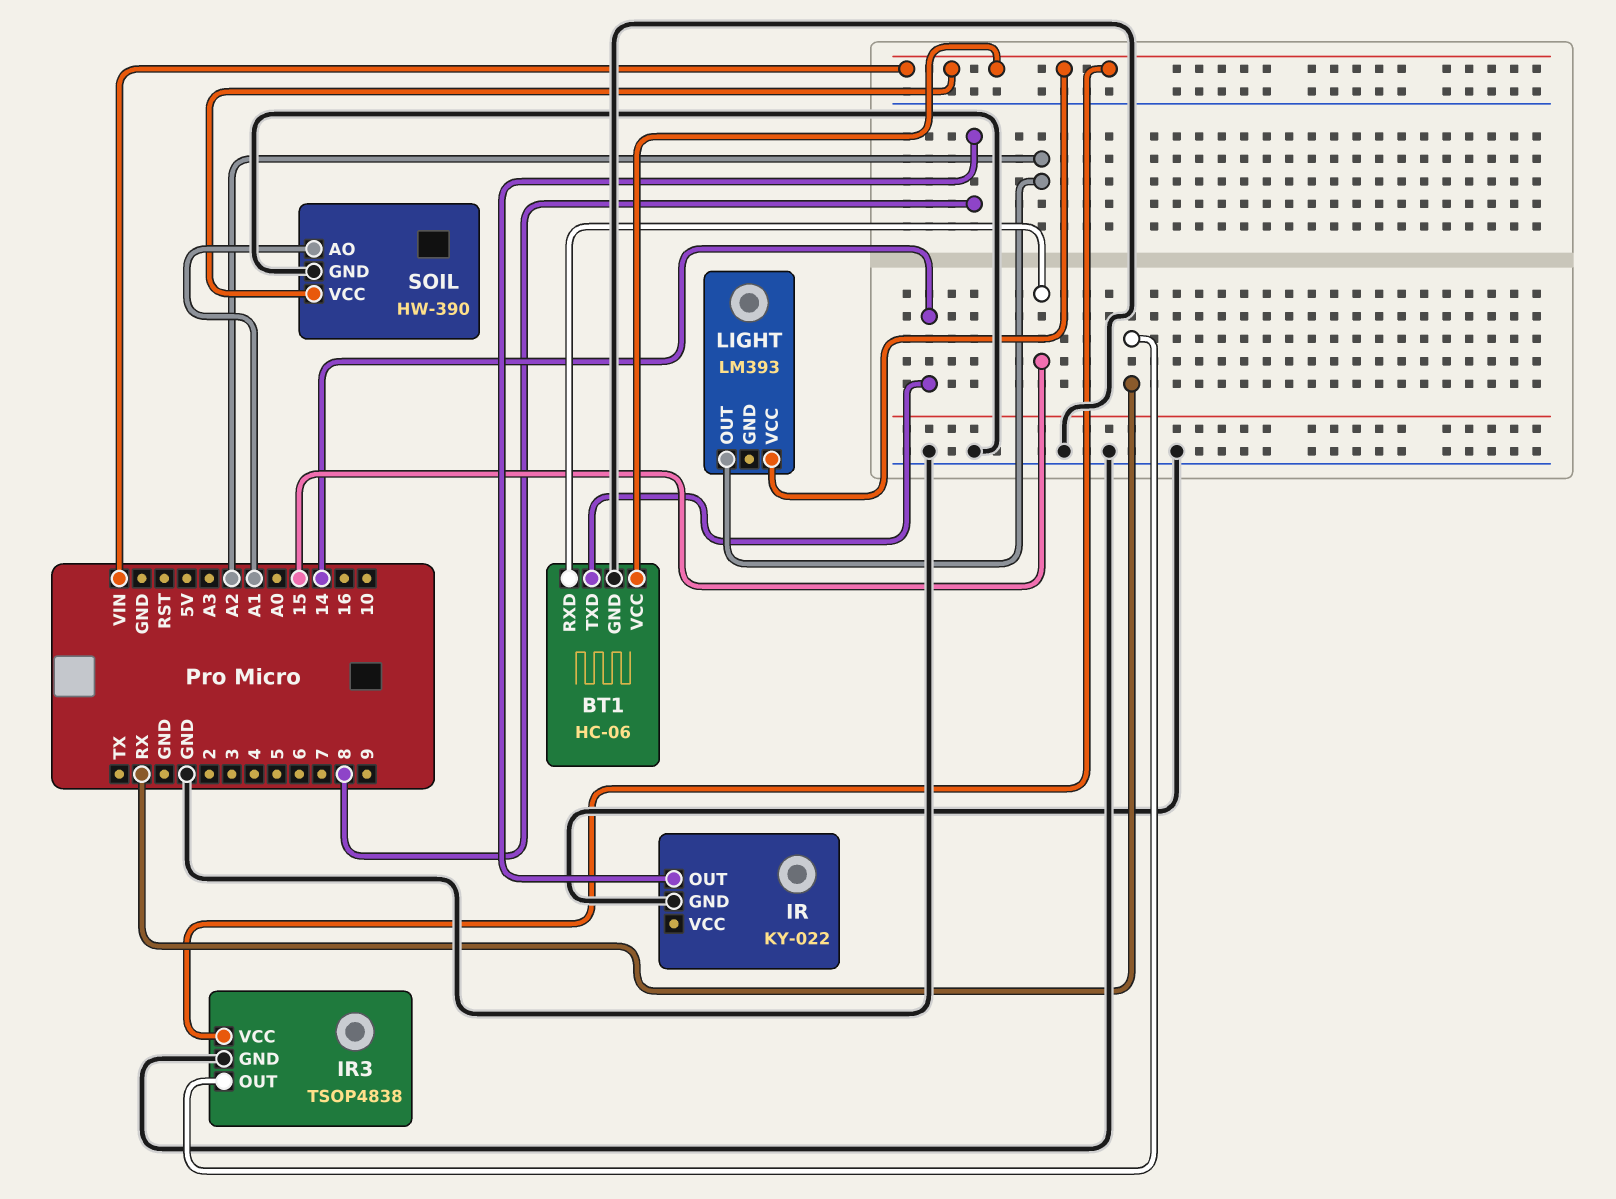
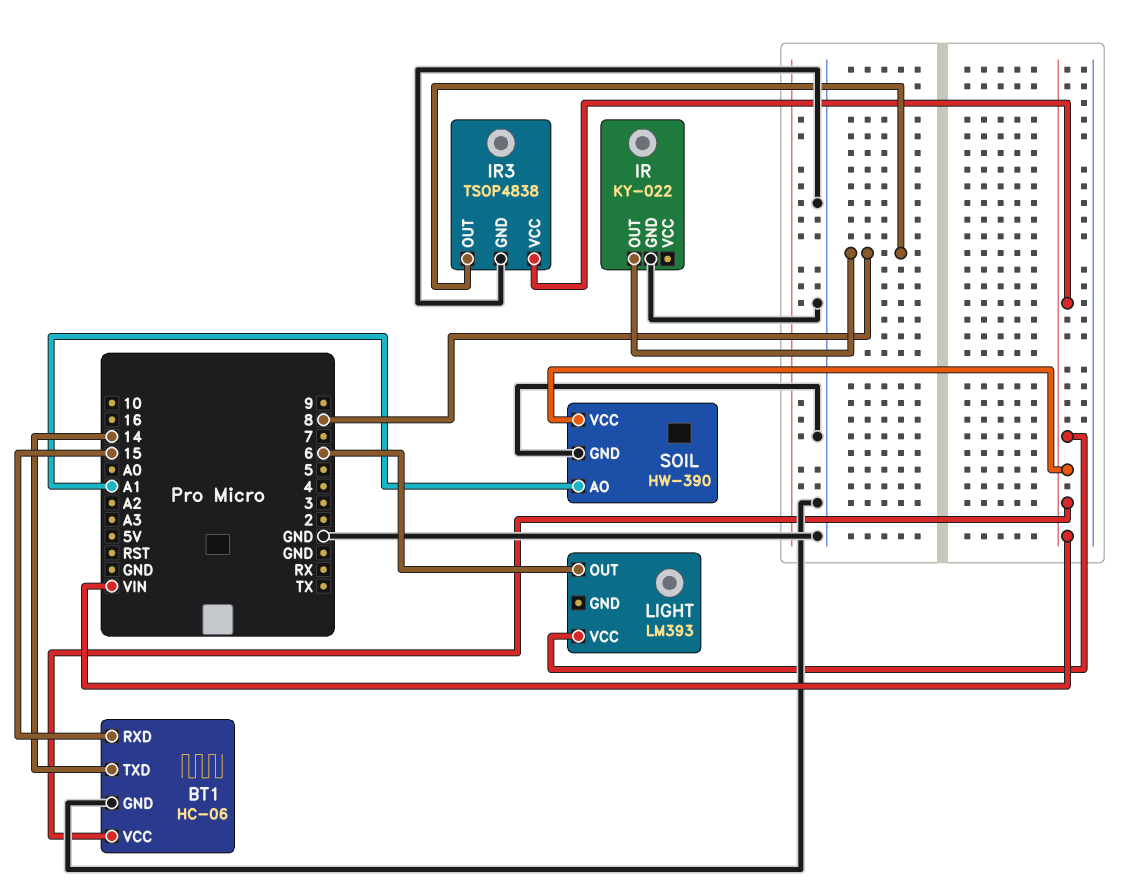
IR3 pin OUT: RX -> 8
LIGHT pin OUT: A2 -> 6

